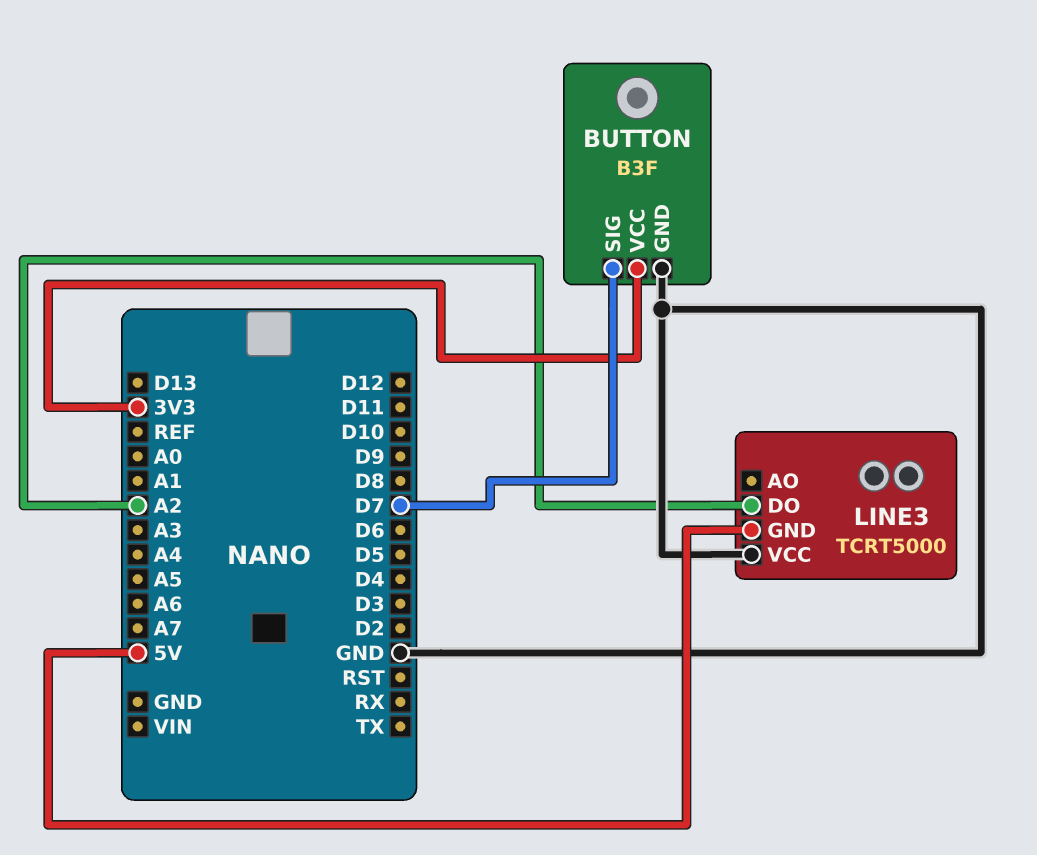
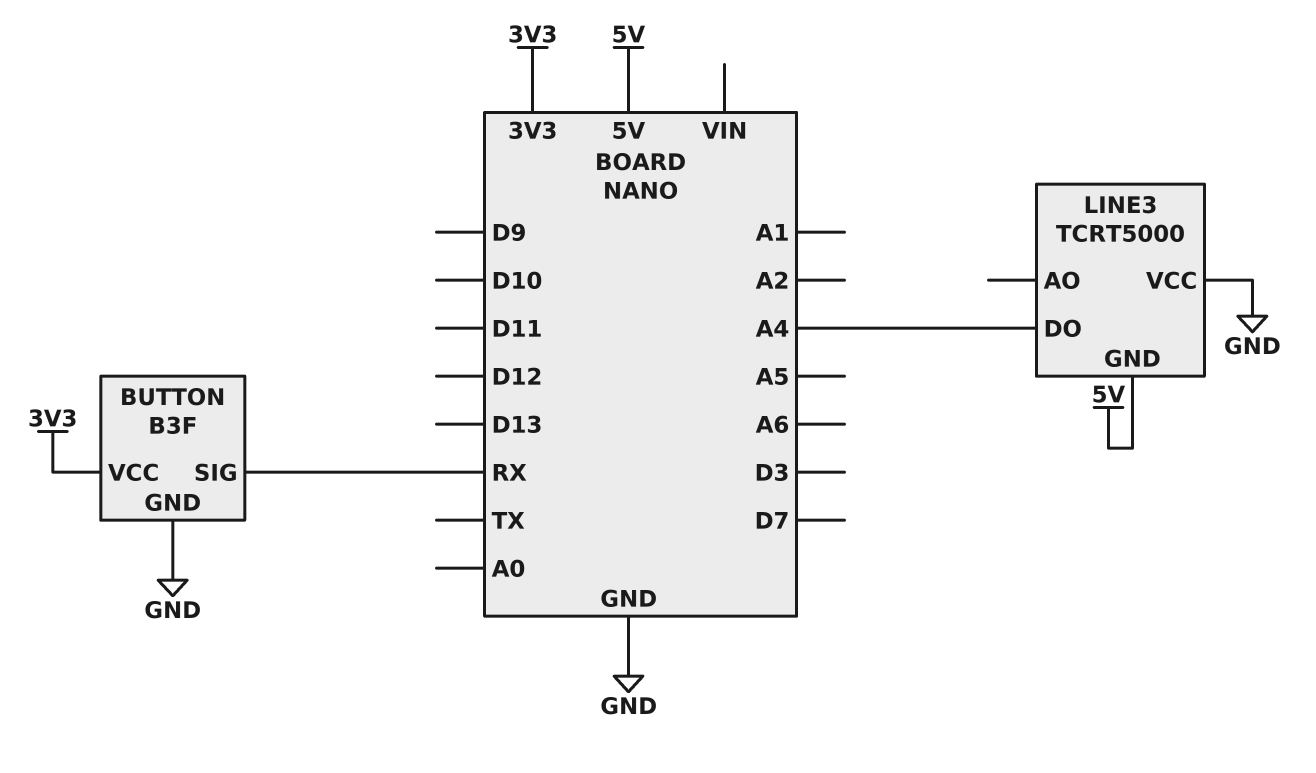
BUTTON pin SIG: D7 -> RX
LINE3 pin DO: A2 -> A4

